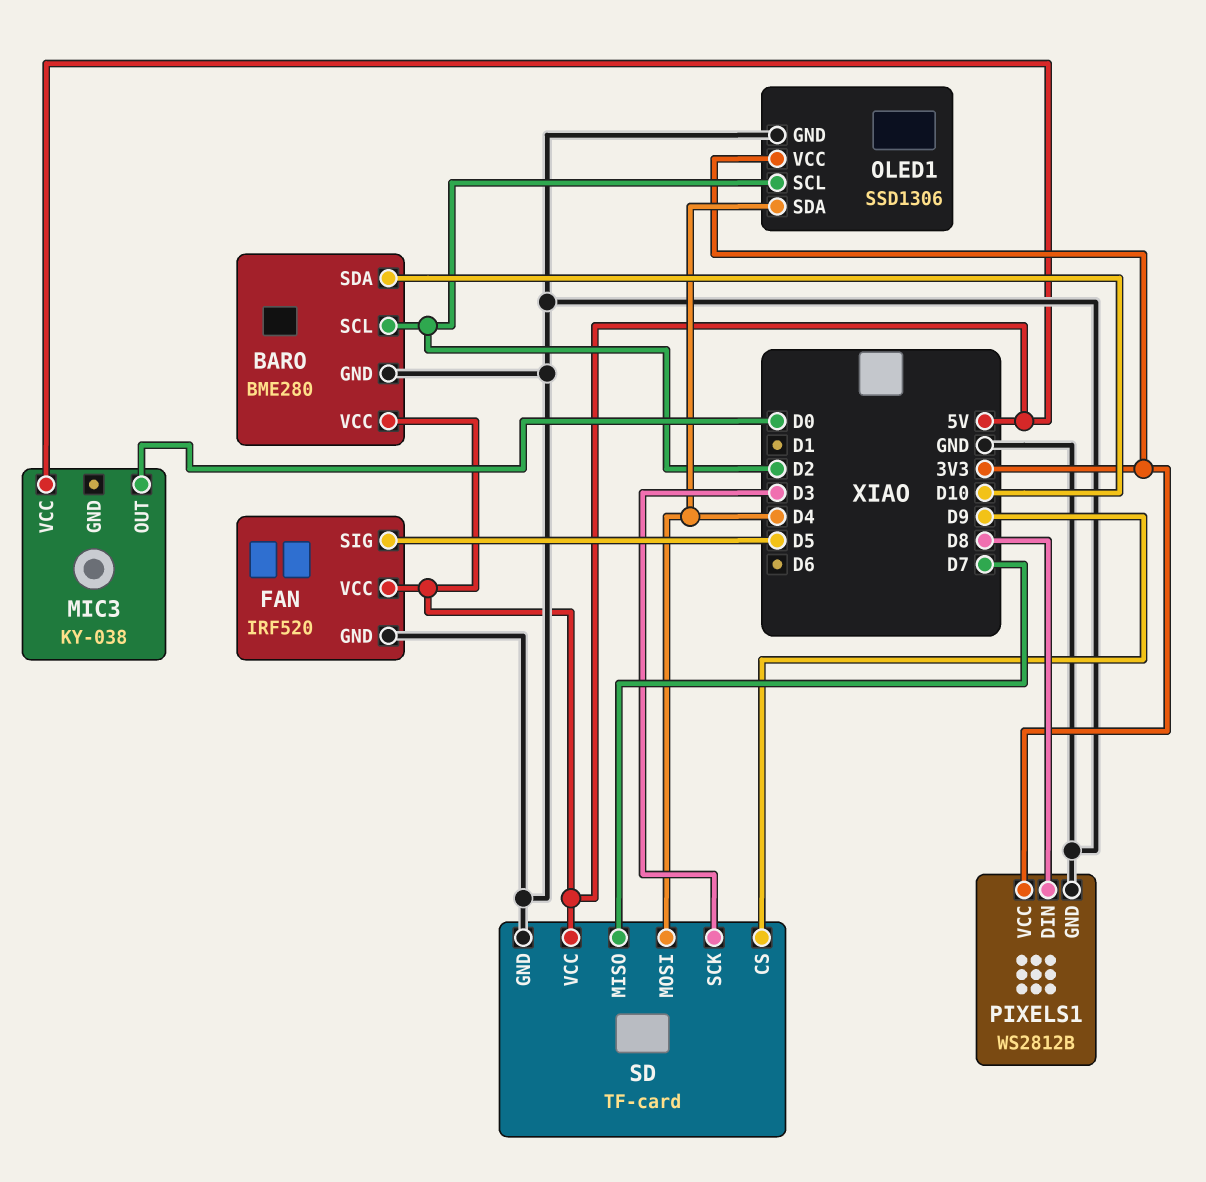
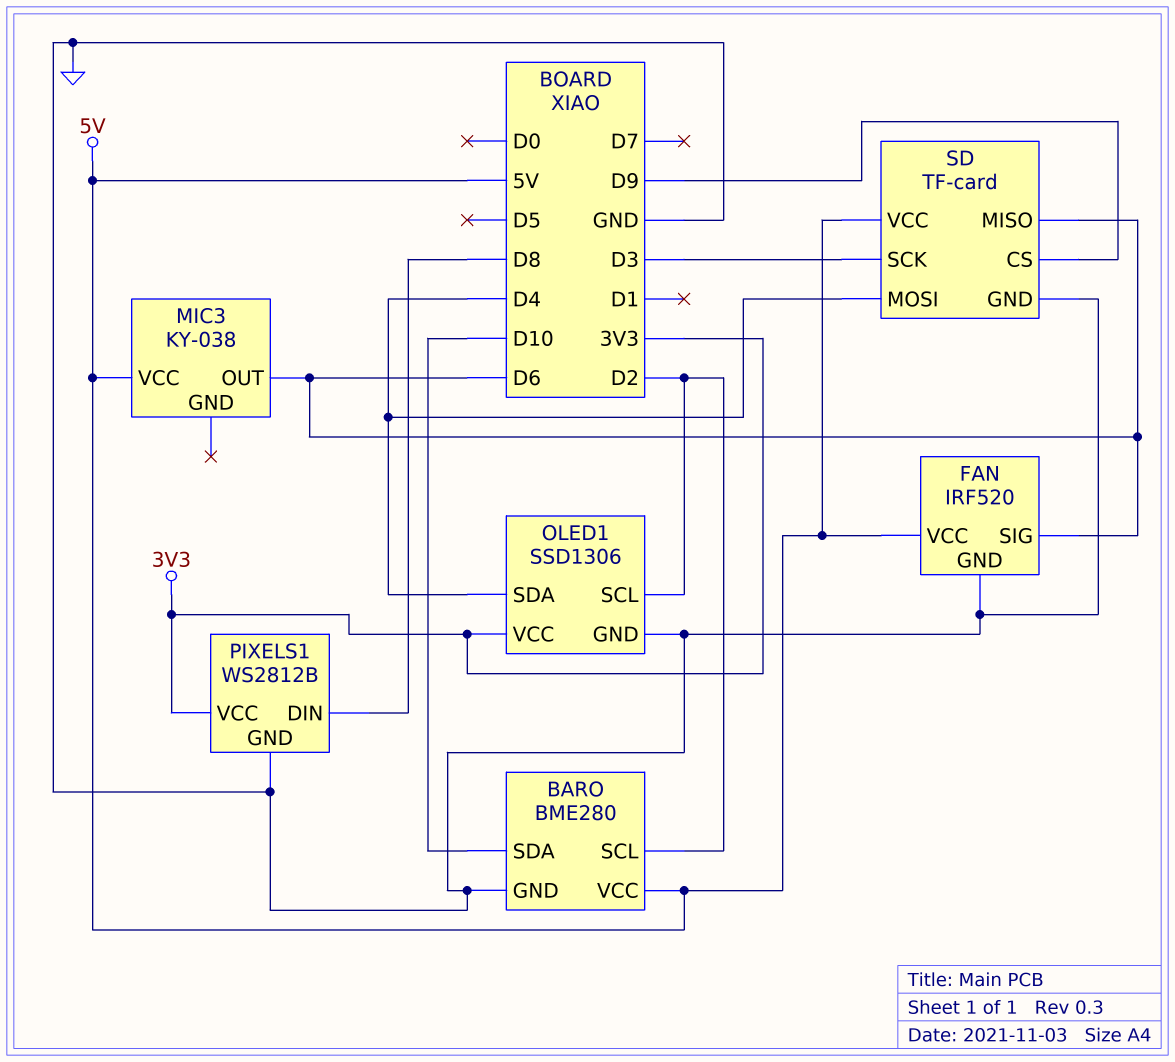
FAN pin SIG: D5 -> D6
MIC3 pin OUT: D0 -> D6
SD pin MISO: D7 -> D6

